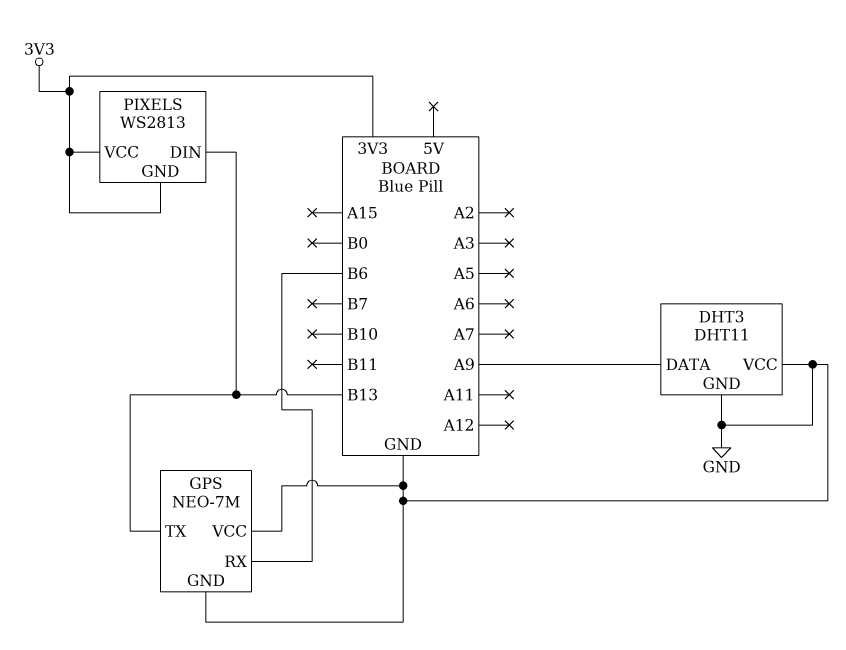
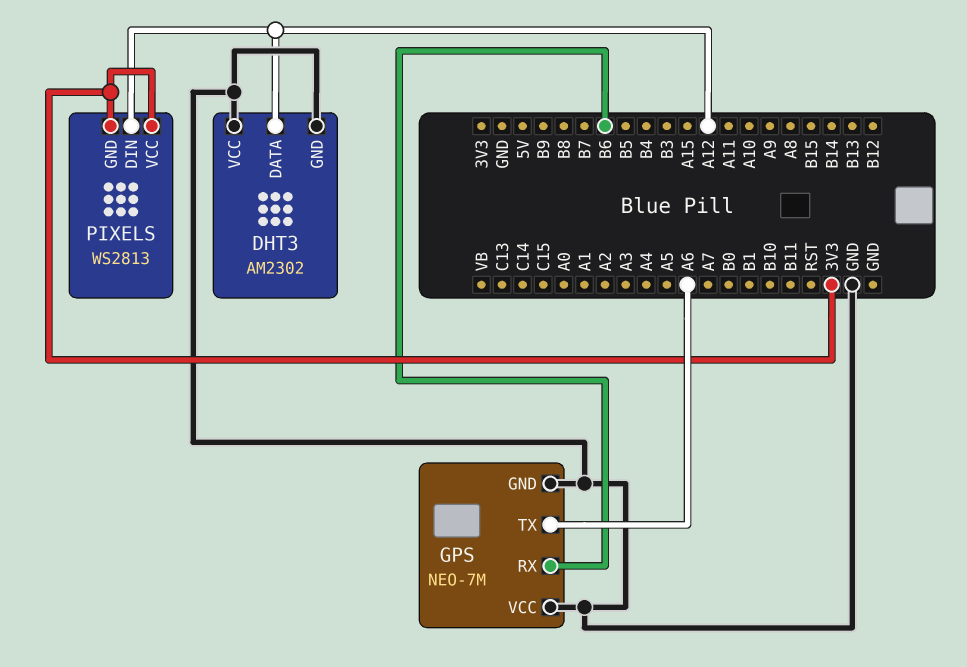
DHT3: DHT11 -> AM2302
DHT3 pin DATA: A9 -> A12
GPS pin TX: B13 -> A6
PIXELS pin DIN: B13 -> A12

